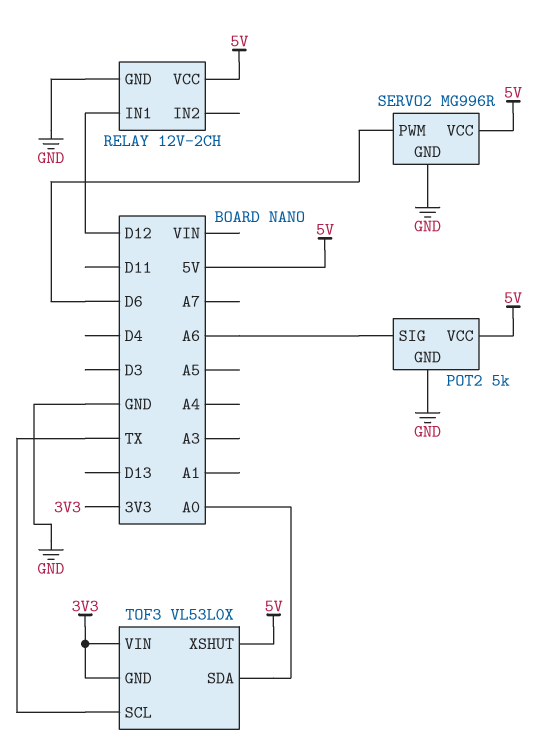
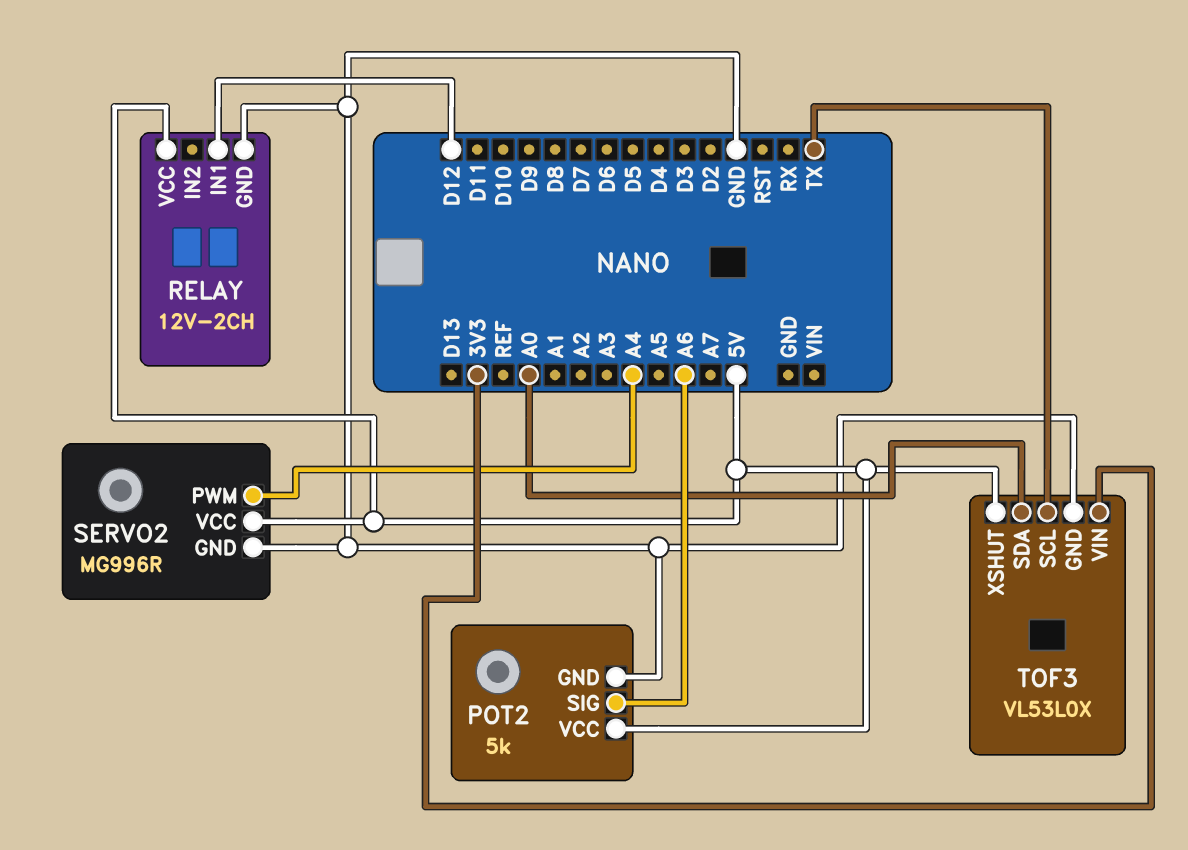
SERVO2 pin PWM: D6 -> A4
TOF3 pin GND: 3V3 -> GND

